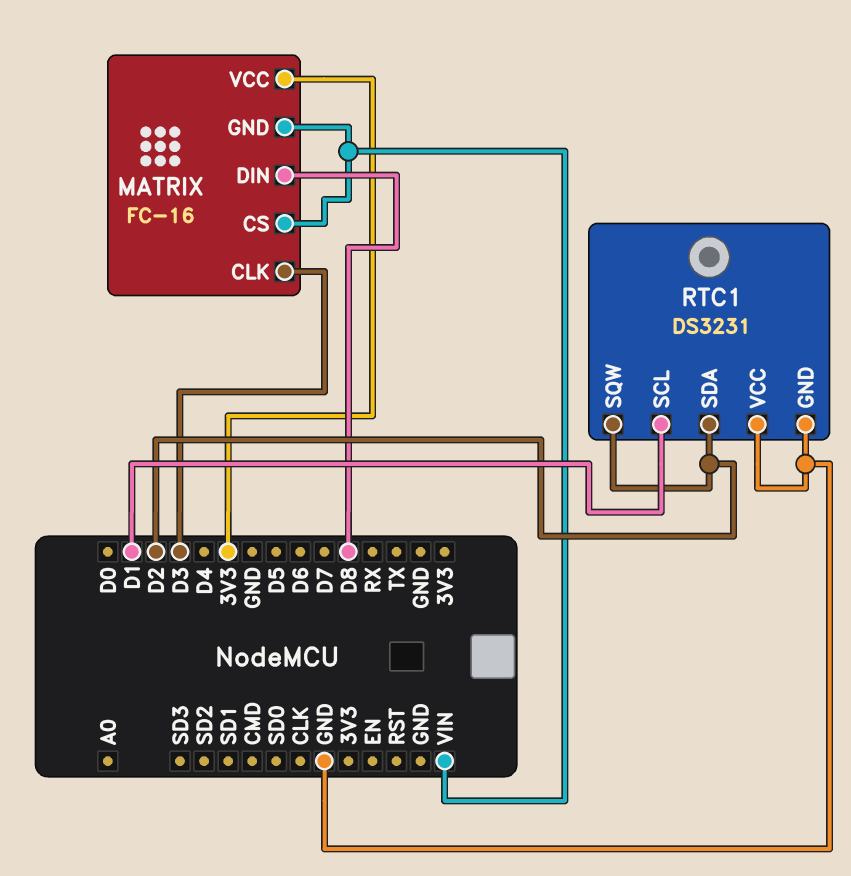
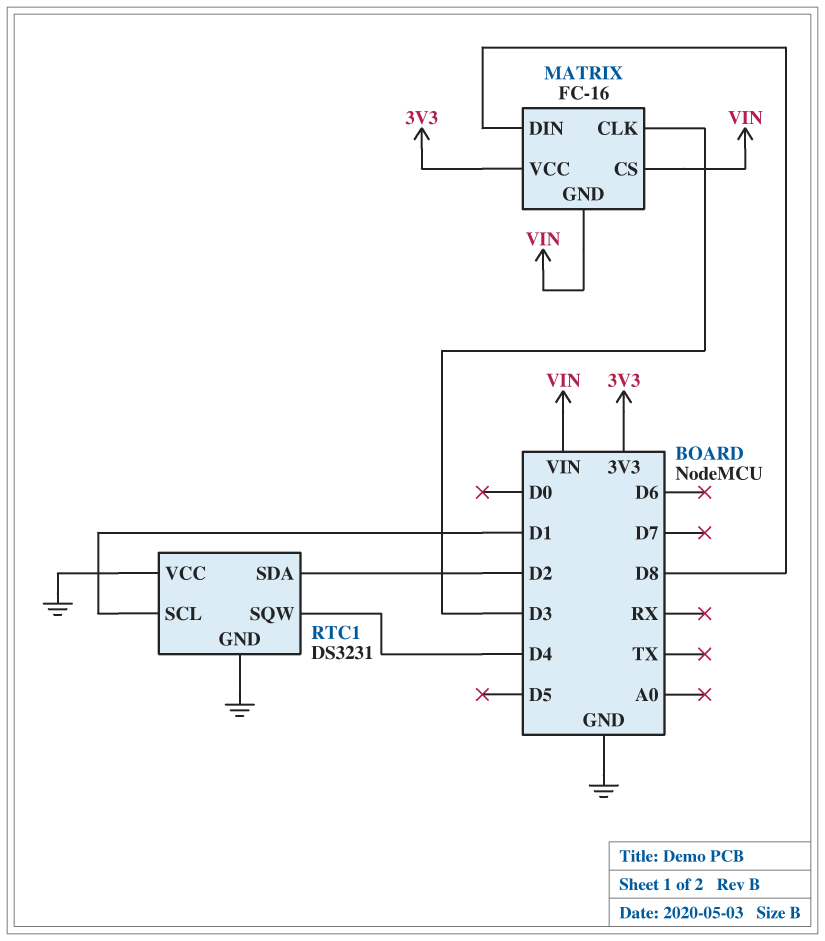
RTC1 pin SQW: D2 -> D4

